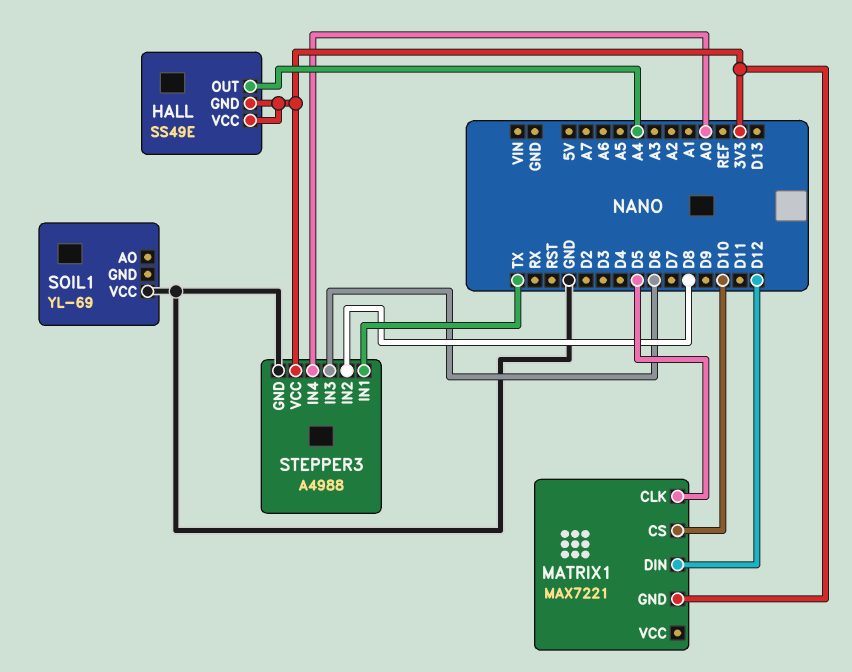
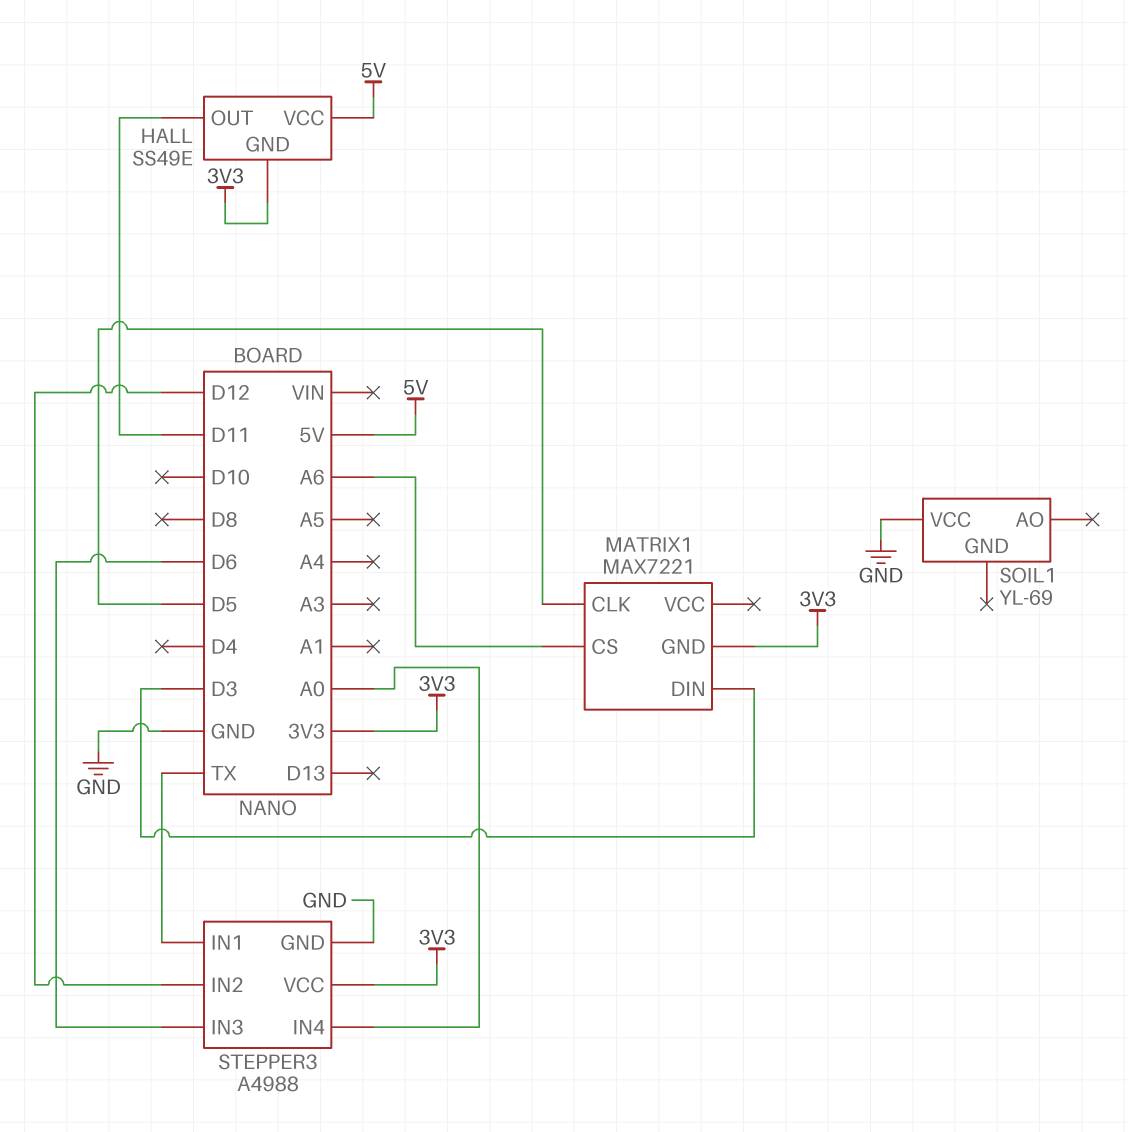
HALL pin OUT: A4 -> D11
HALL pin VCC: 3V3 -> 5V
MATRIX1 pin CS: D10 -> A6
MATRIX1 pin DIN: D12 -> D3
STEPPER3 pin IN2: D8 -> D12

